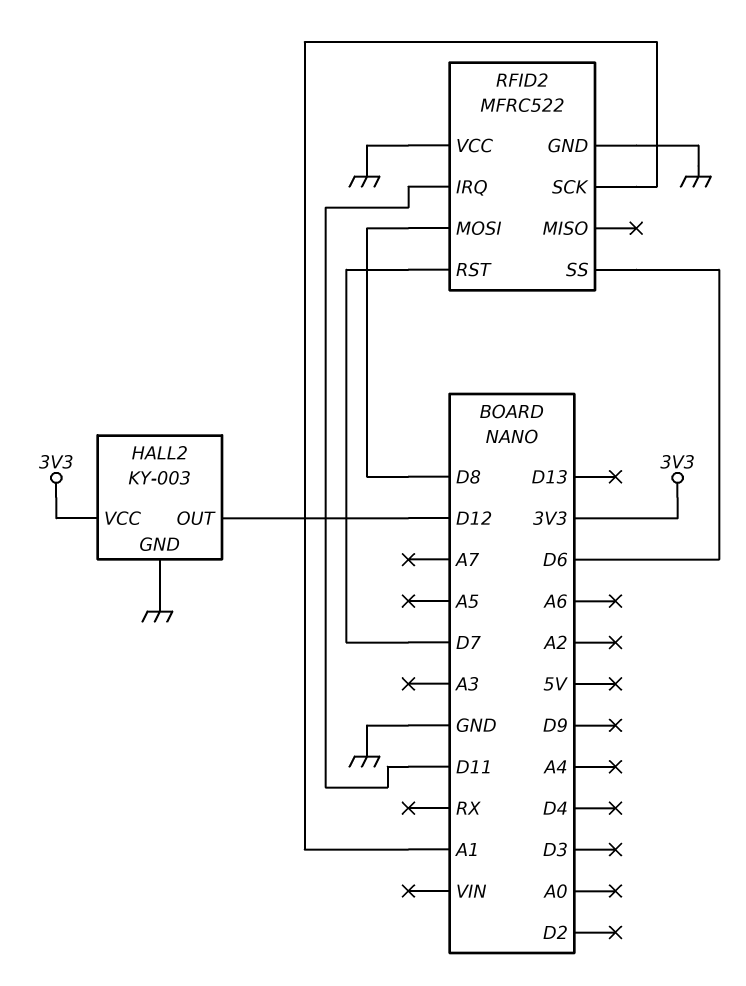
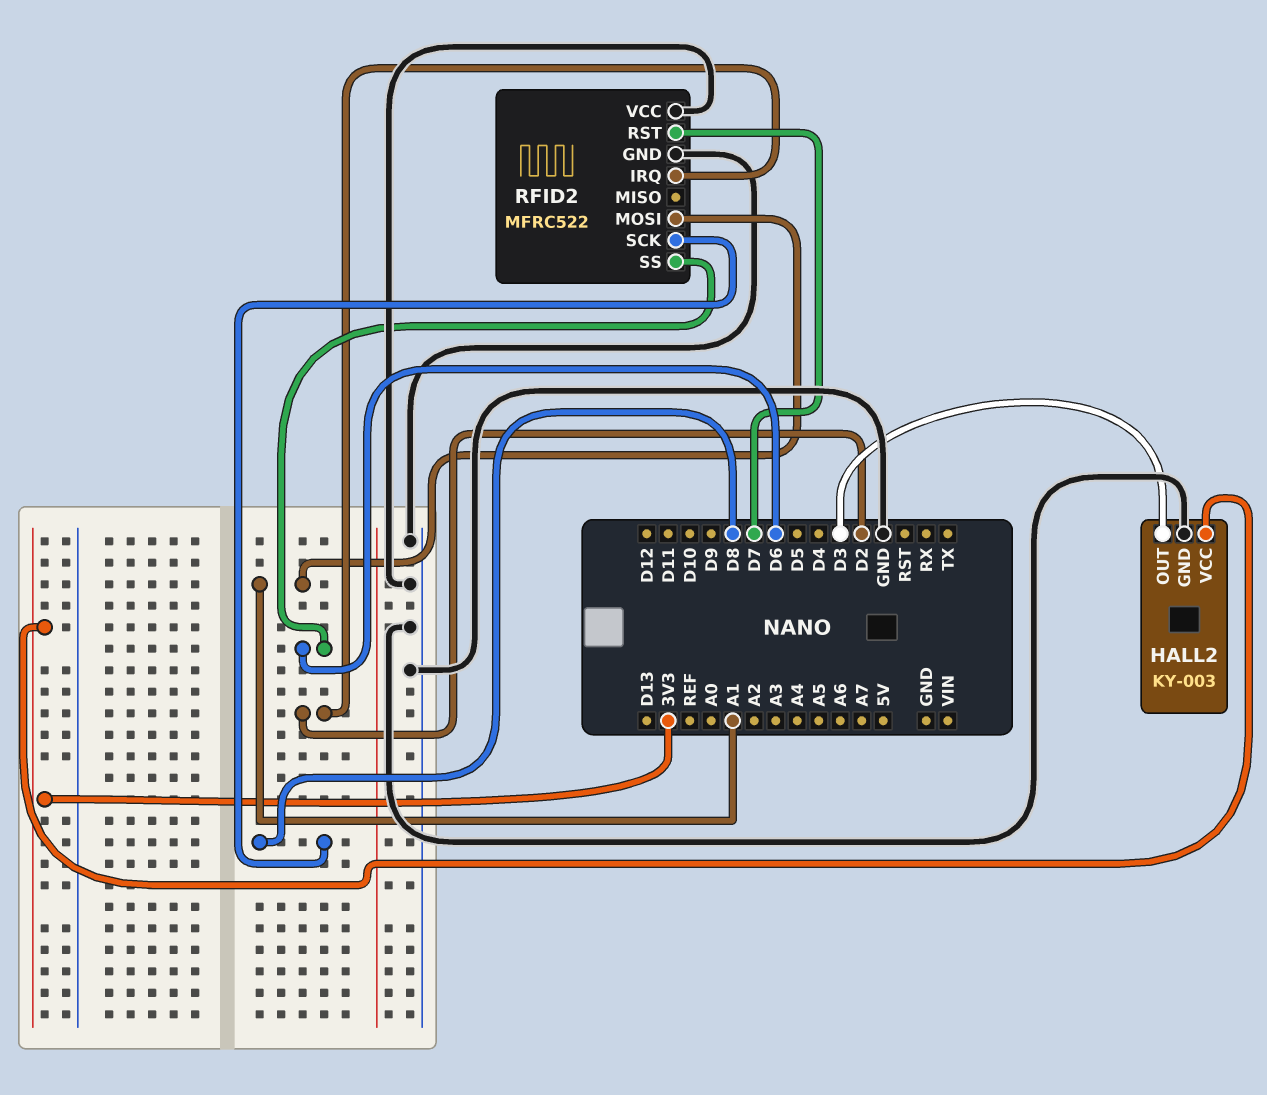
HALL2 pin OUT: D12 -> D3
RFID2 pin IRQ: D11 -> D2
RFID2 pin MOSI: D8 -> A1
RFID2 pin SCK: A1 -> D8

